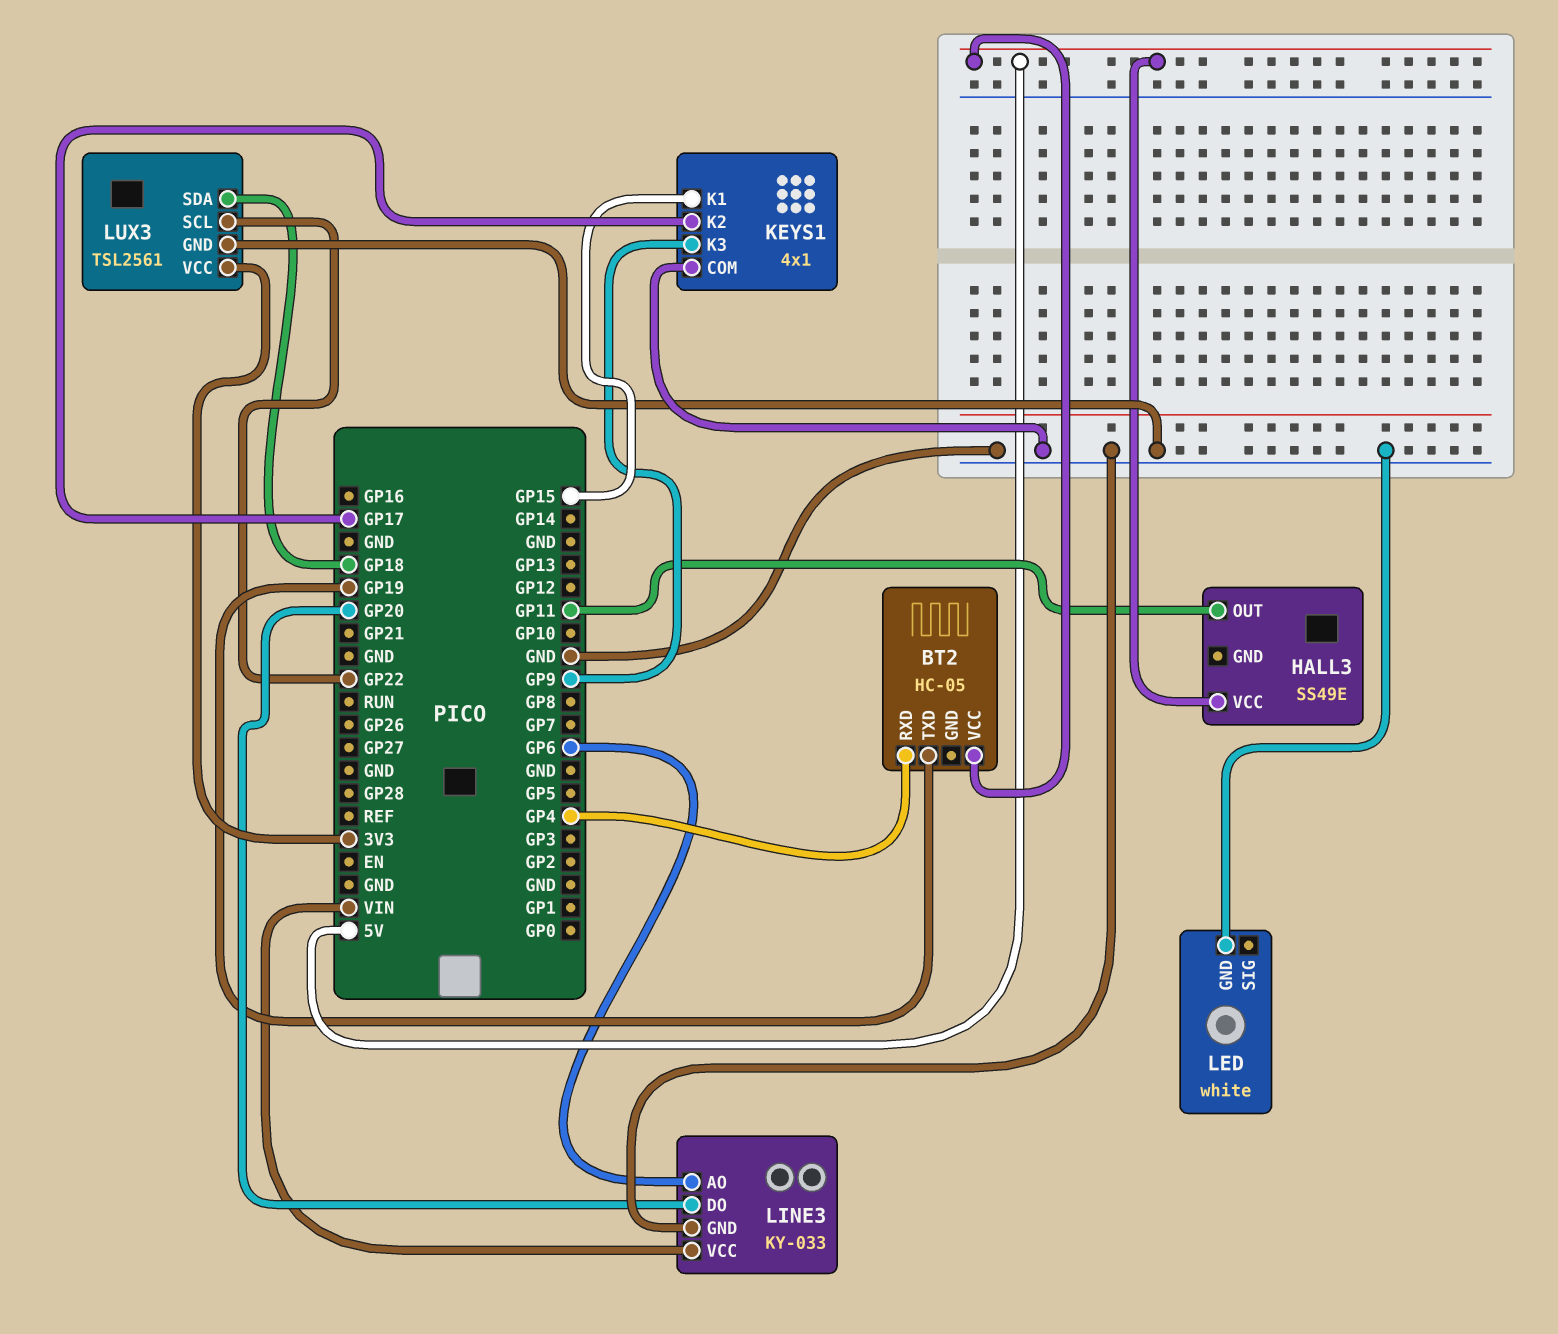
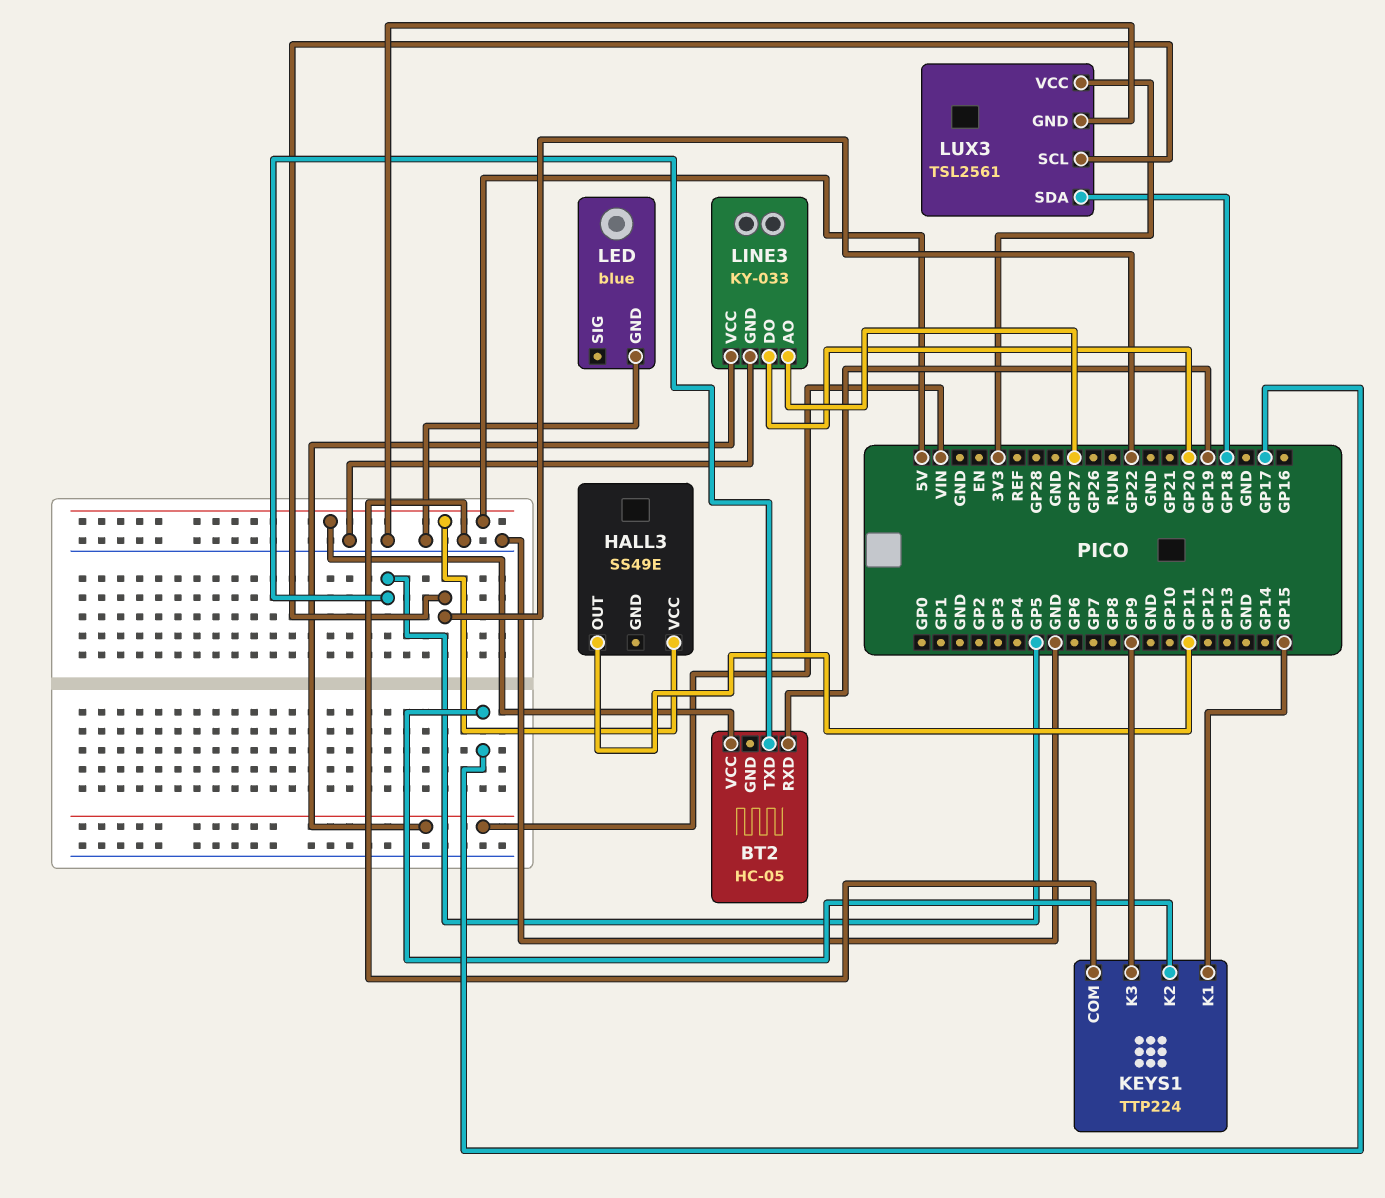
BT2 pin RXD: GP4 -> GP19
BT2 pin TXD: GP19 -> GP5
KEYS1: 4x1 -> TTP224
LED: white -> blue
LINE3 pin AO: GP6 -> GP27

